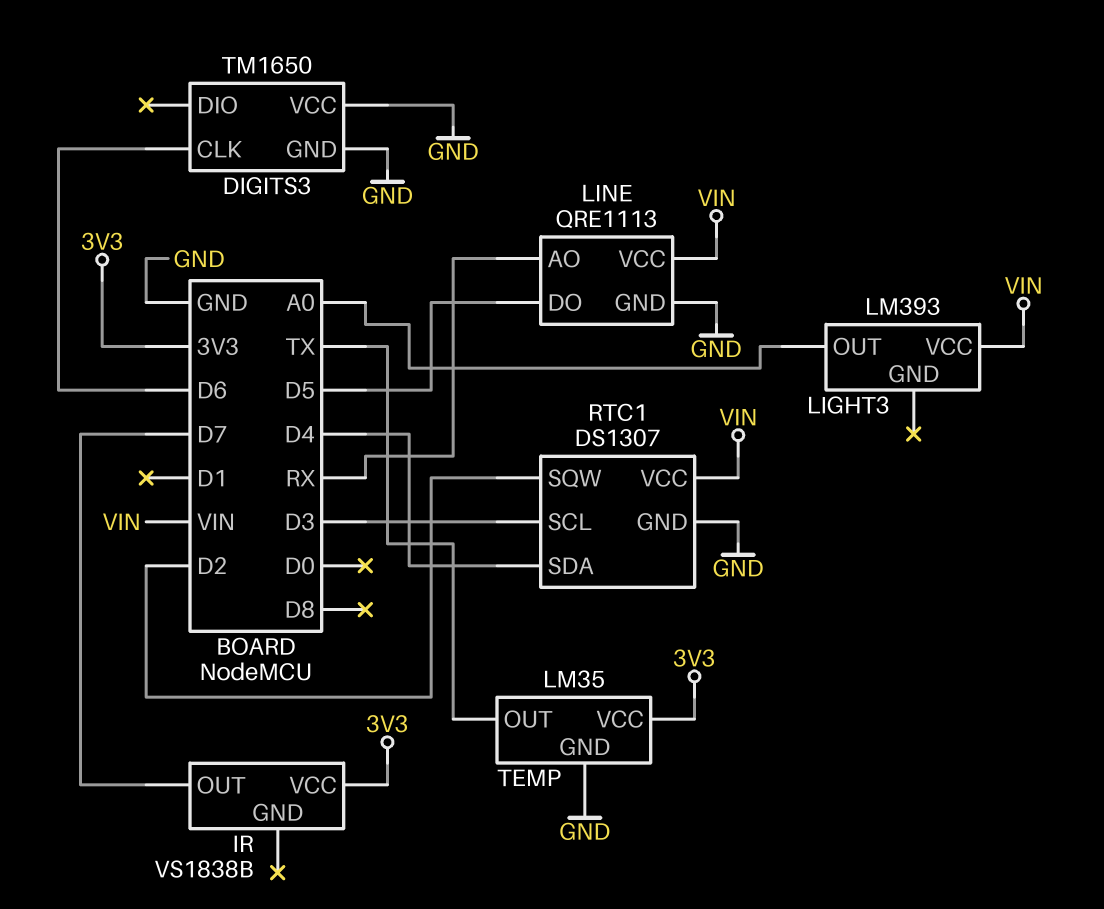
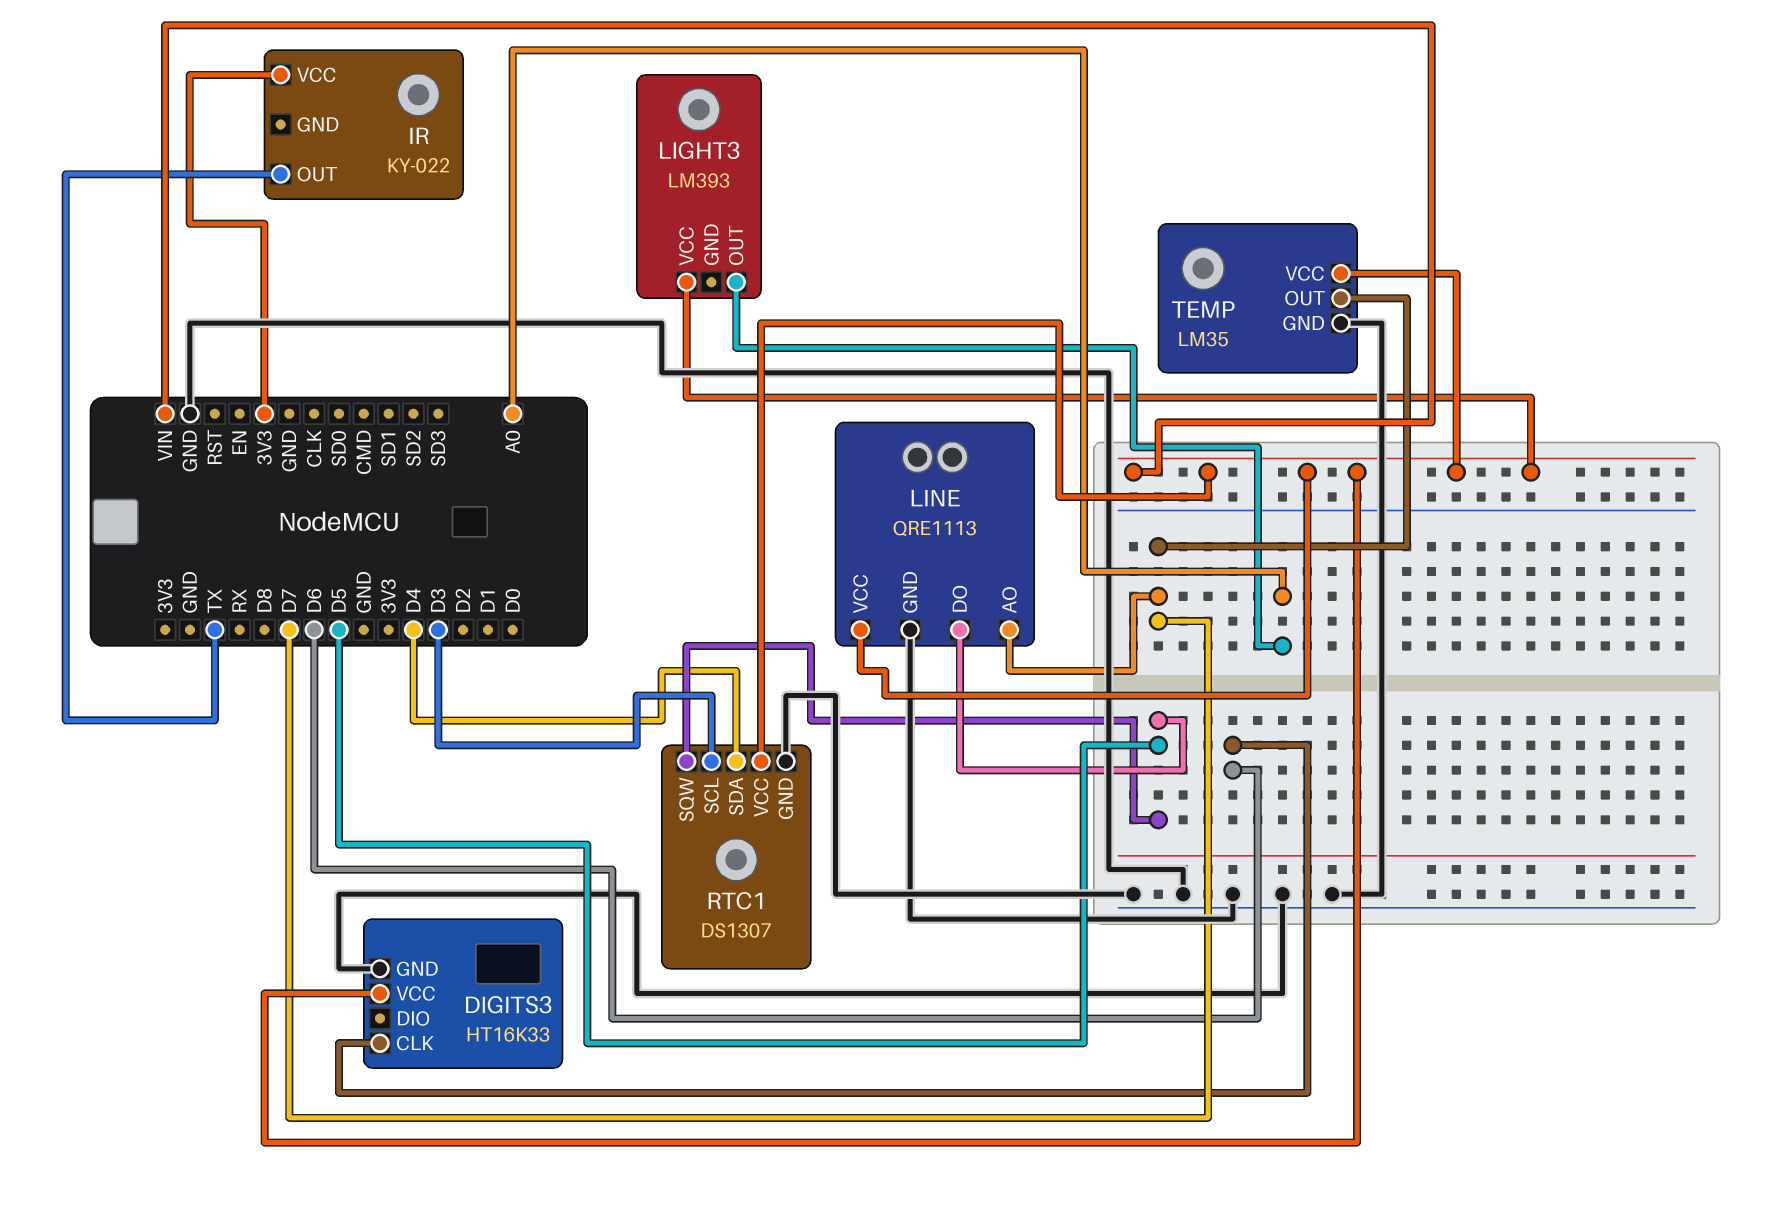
DIGITS3: TM1650 -> HT16K33
DIGITS3 pin VCC: GND -> VIN
IR: VS1838B -> KY-022
IR pin OUT: D7 -> TX
LINE pin AO: RX -> D7
RTC1 pin SQW: D2 -> D5
TEMP pin OUT: TX -> D7
TEMP pin VCC: 3V3 -> VIN

